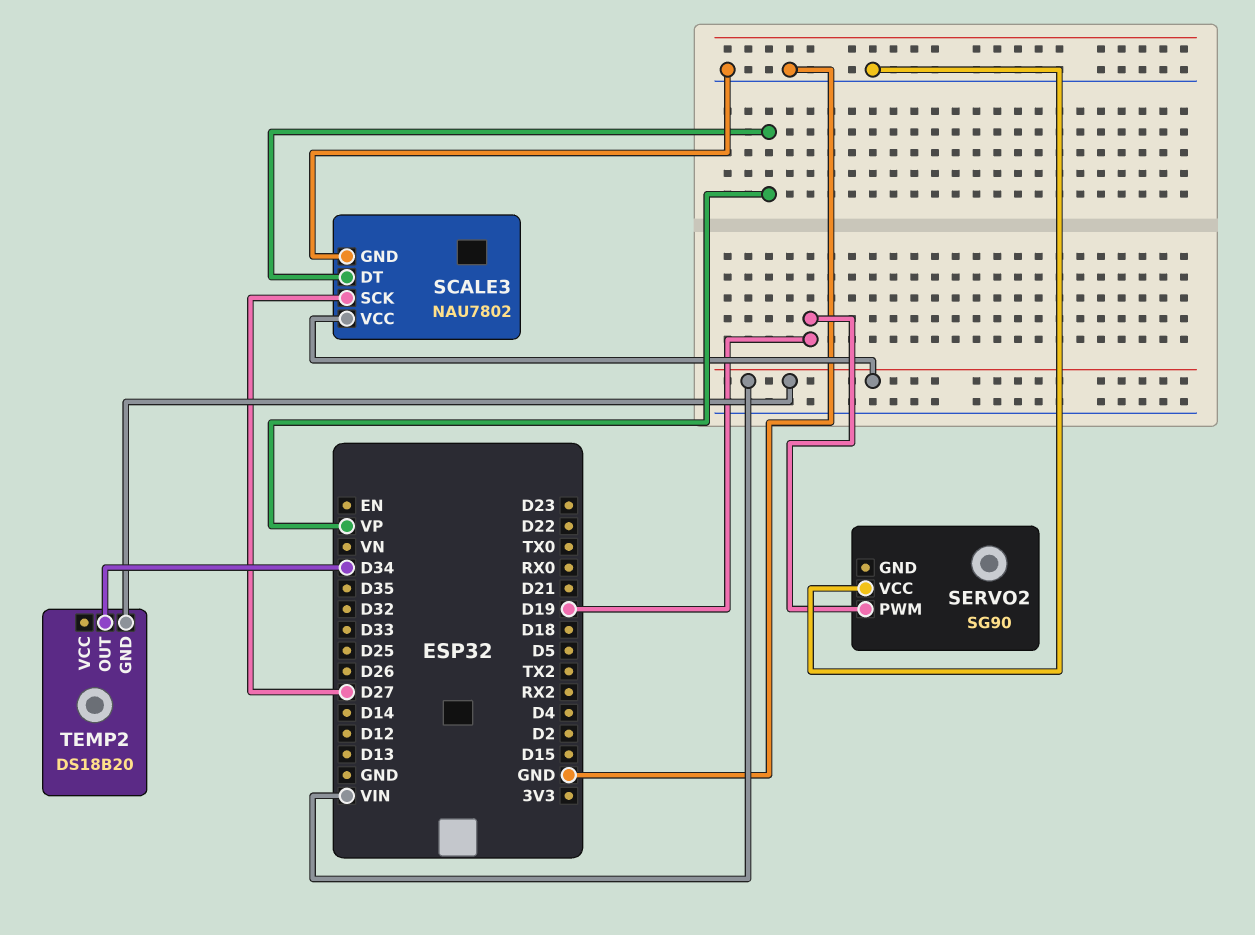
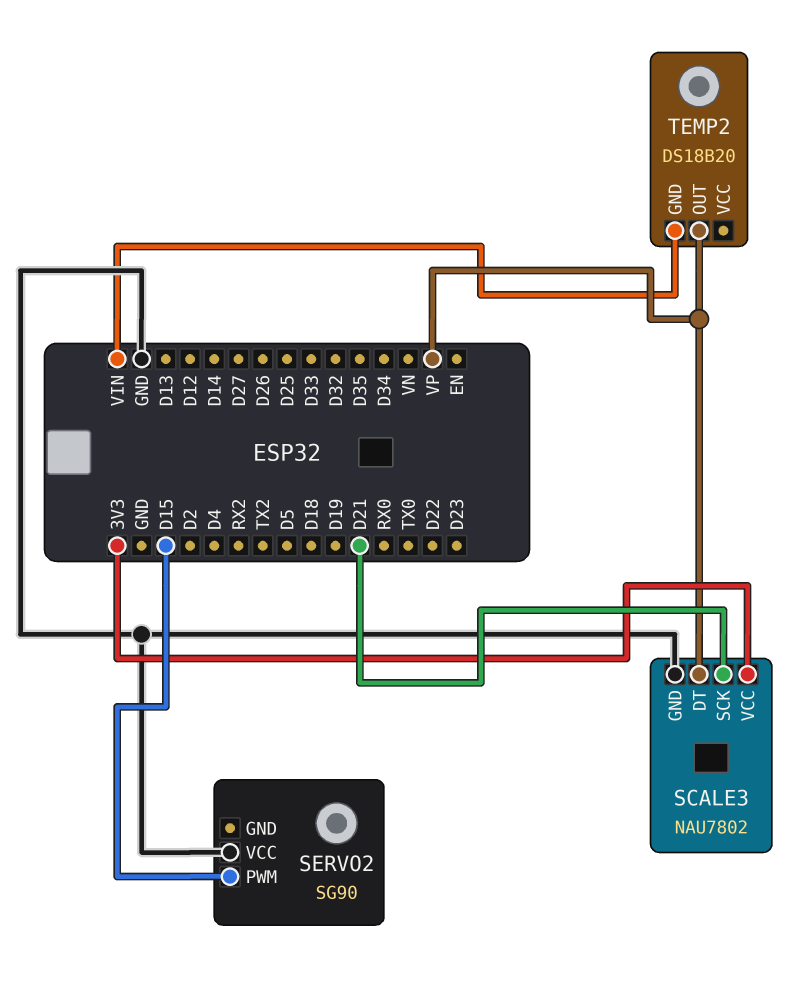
SCALE3 pin SCK: D27 -> D21
SCALE3 pin VCC: VIN -> 3V3
SERVO2 pin PWM: D19 -> D15
TEMP2 pin OUT: D34 -> VP

